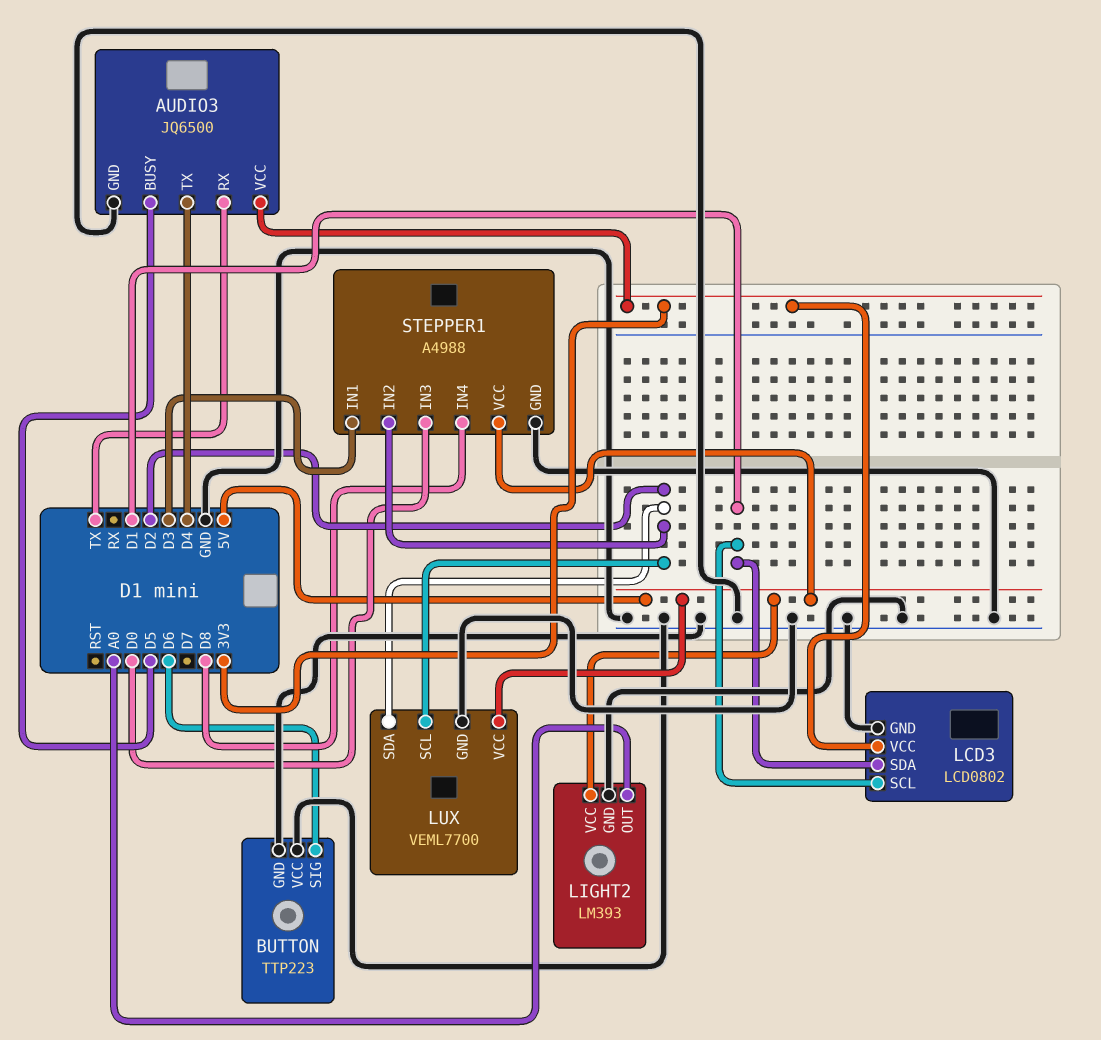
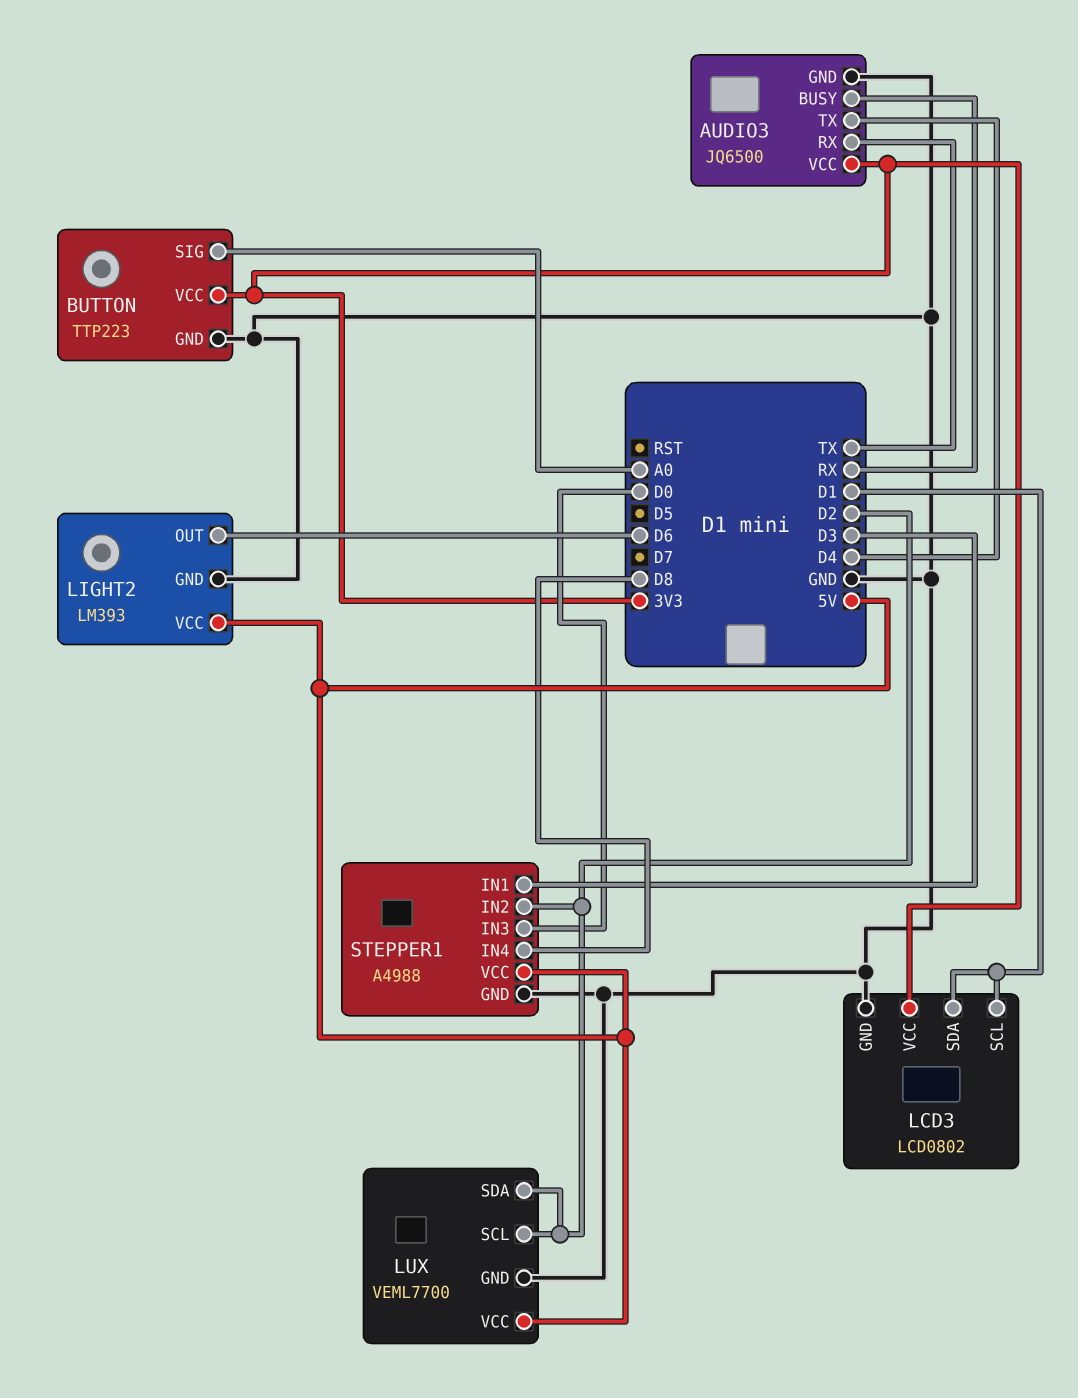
AUDIO3 pin BUSY: D5 -> RX
BUTTON pin SIG: D6 -> A0
BUTTON pin VCC: GND -> 3V3
LIGHT2 pin OUT: A0 -> D6

